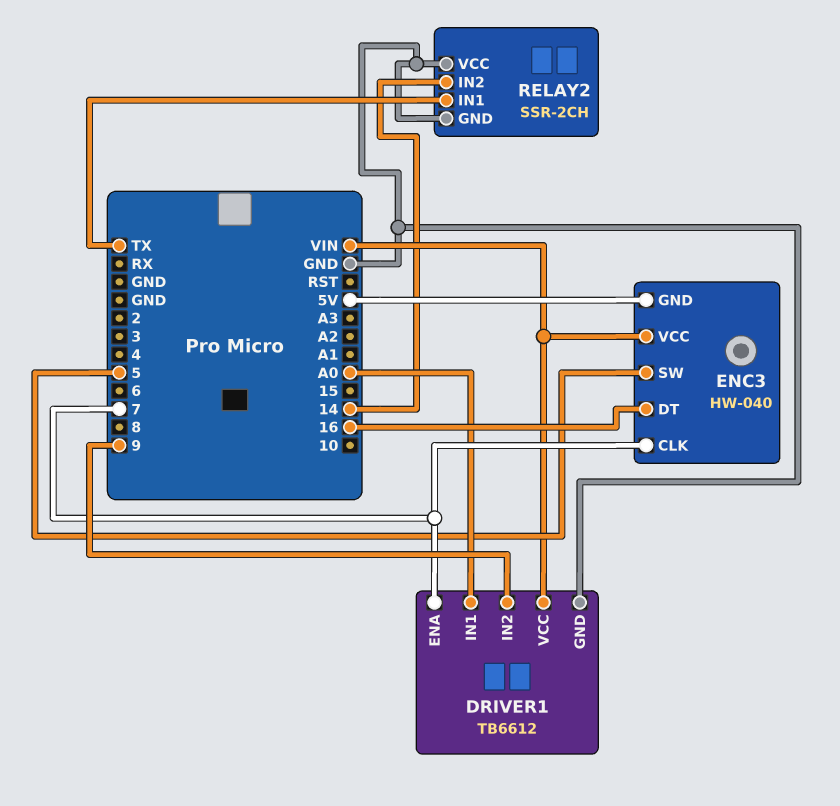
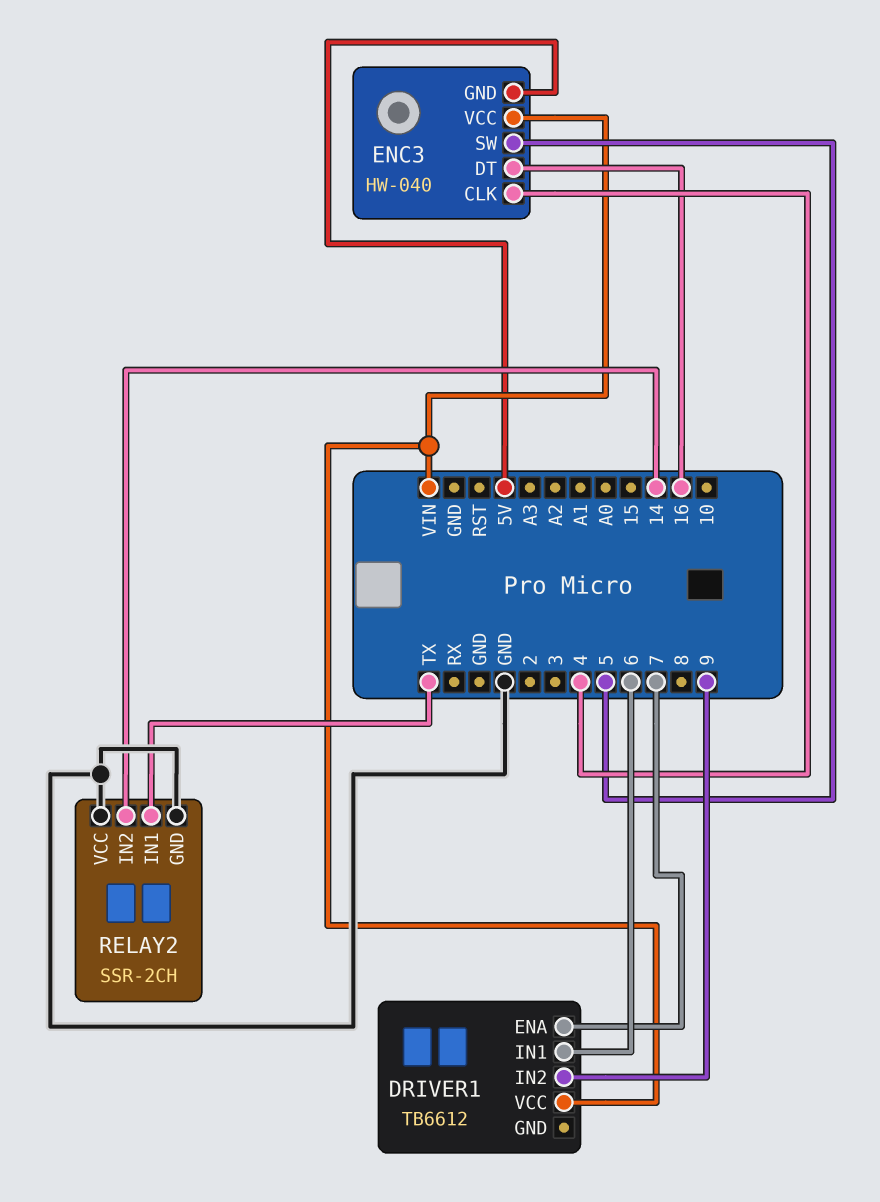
DRIVER1 pin GND: GND -> none
DRIVER1 pin IN1: A0 -> 6
ENC3 pin CLK: 7 -> 4

